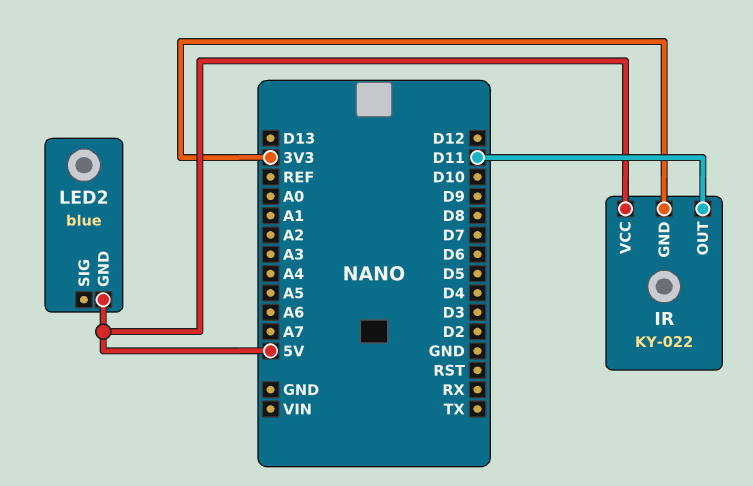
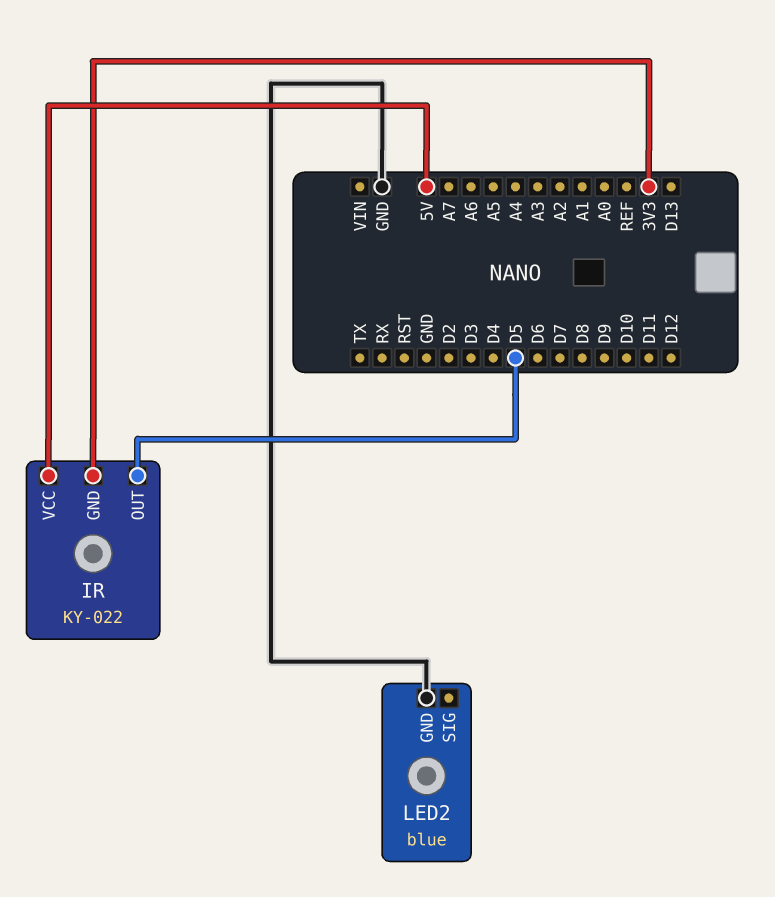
IR pin OUT: D11 -> D5
LED2 pin GND: 5V -> GND

